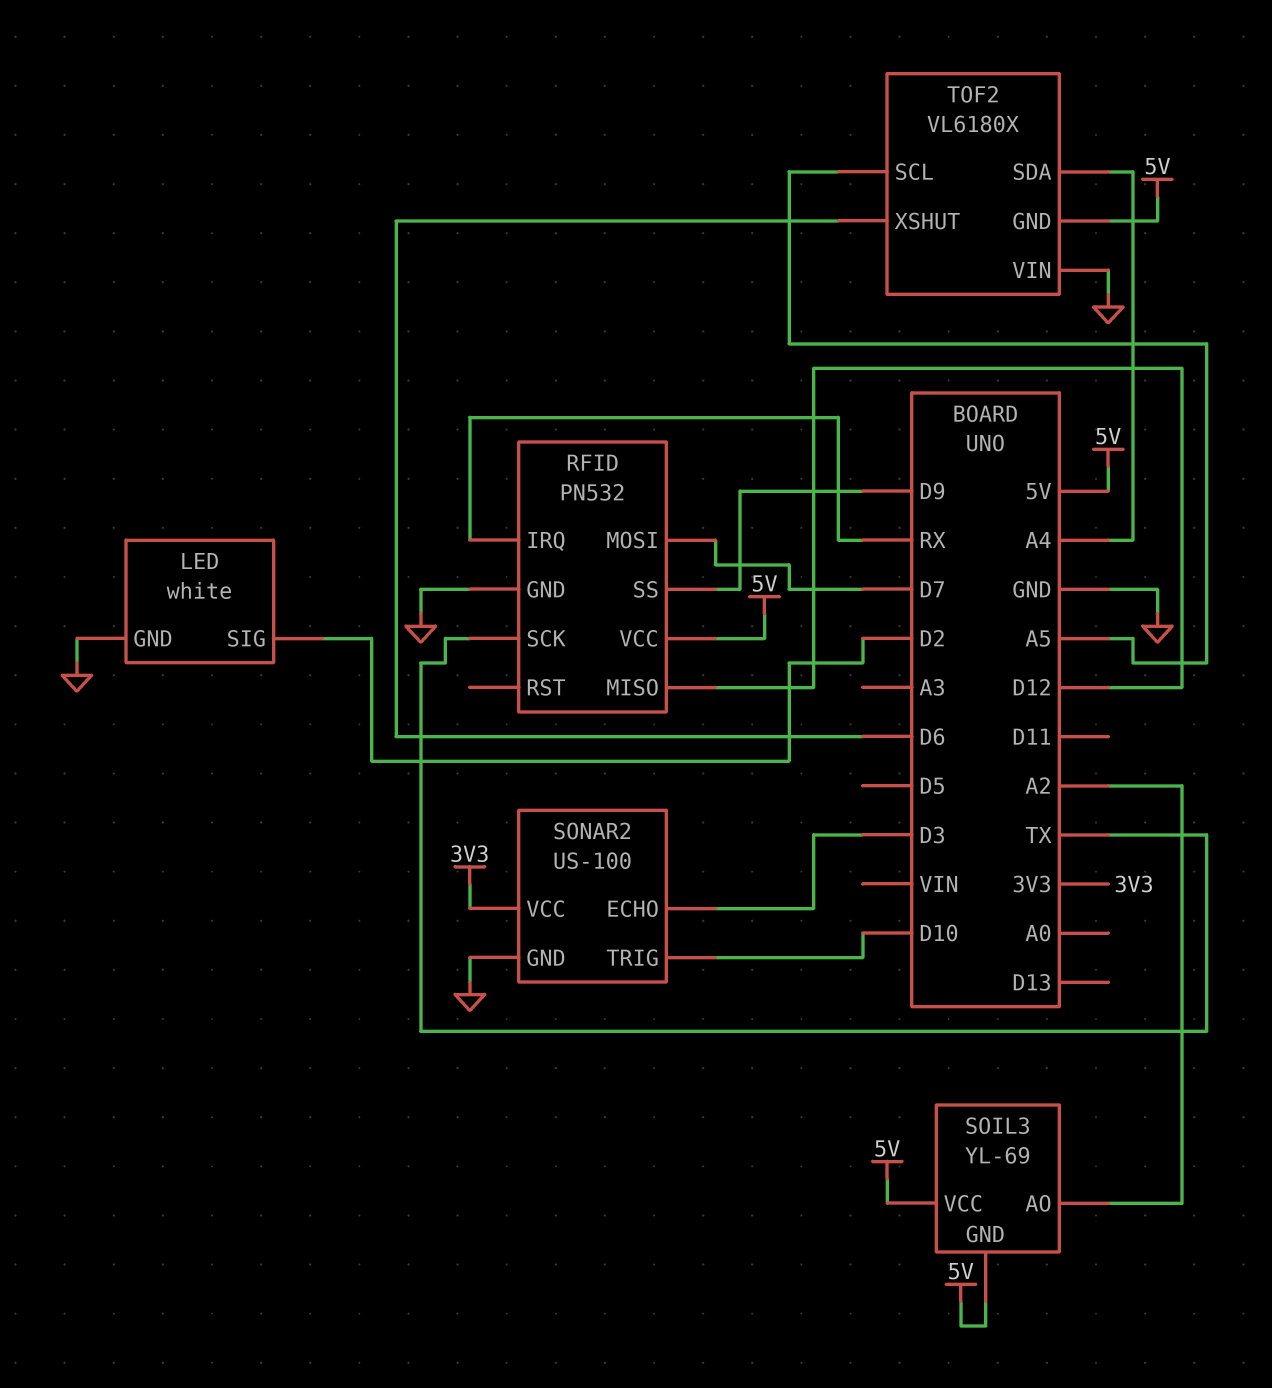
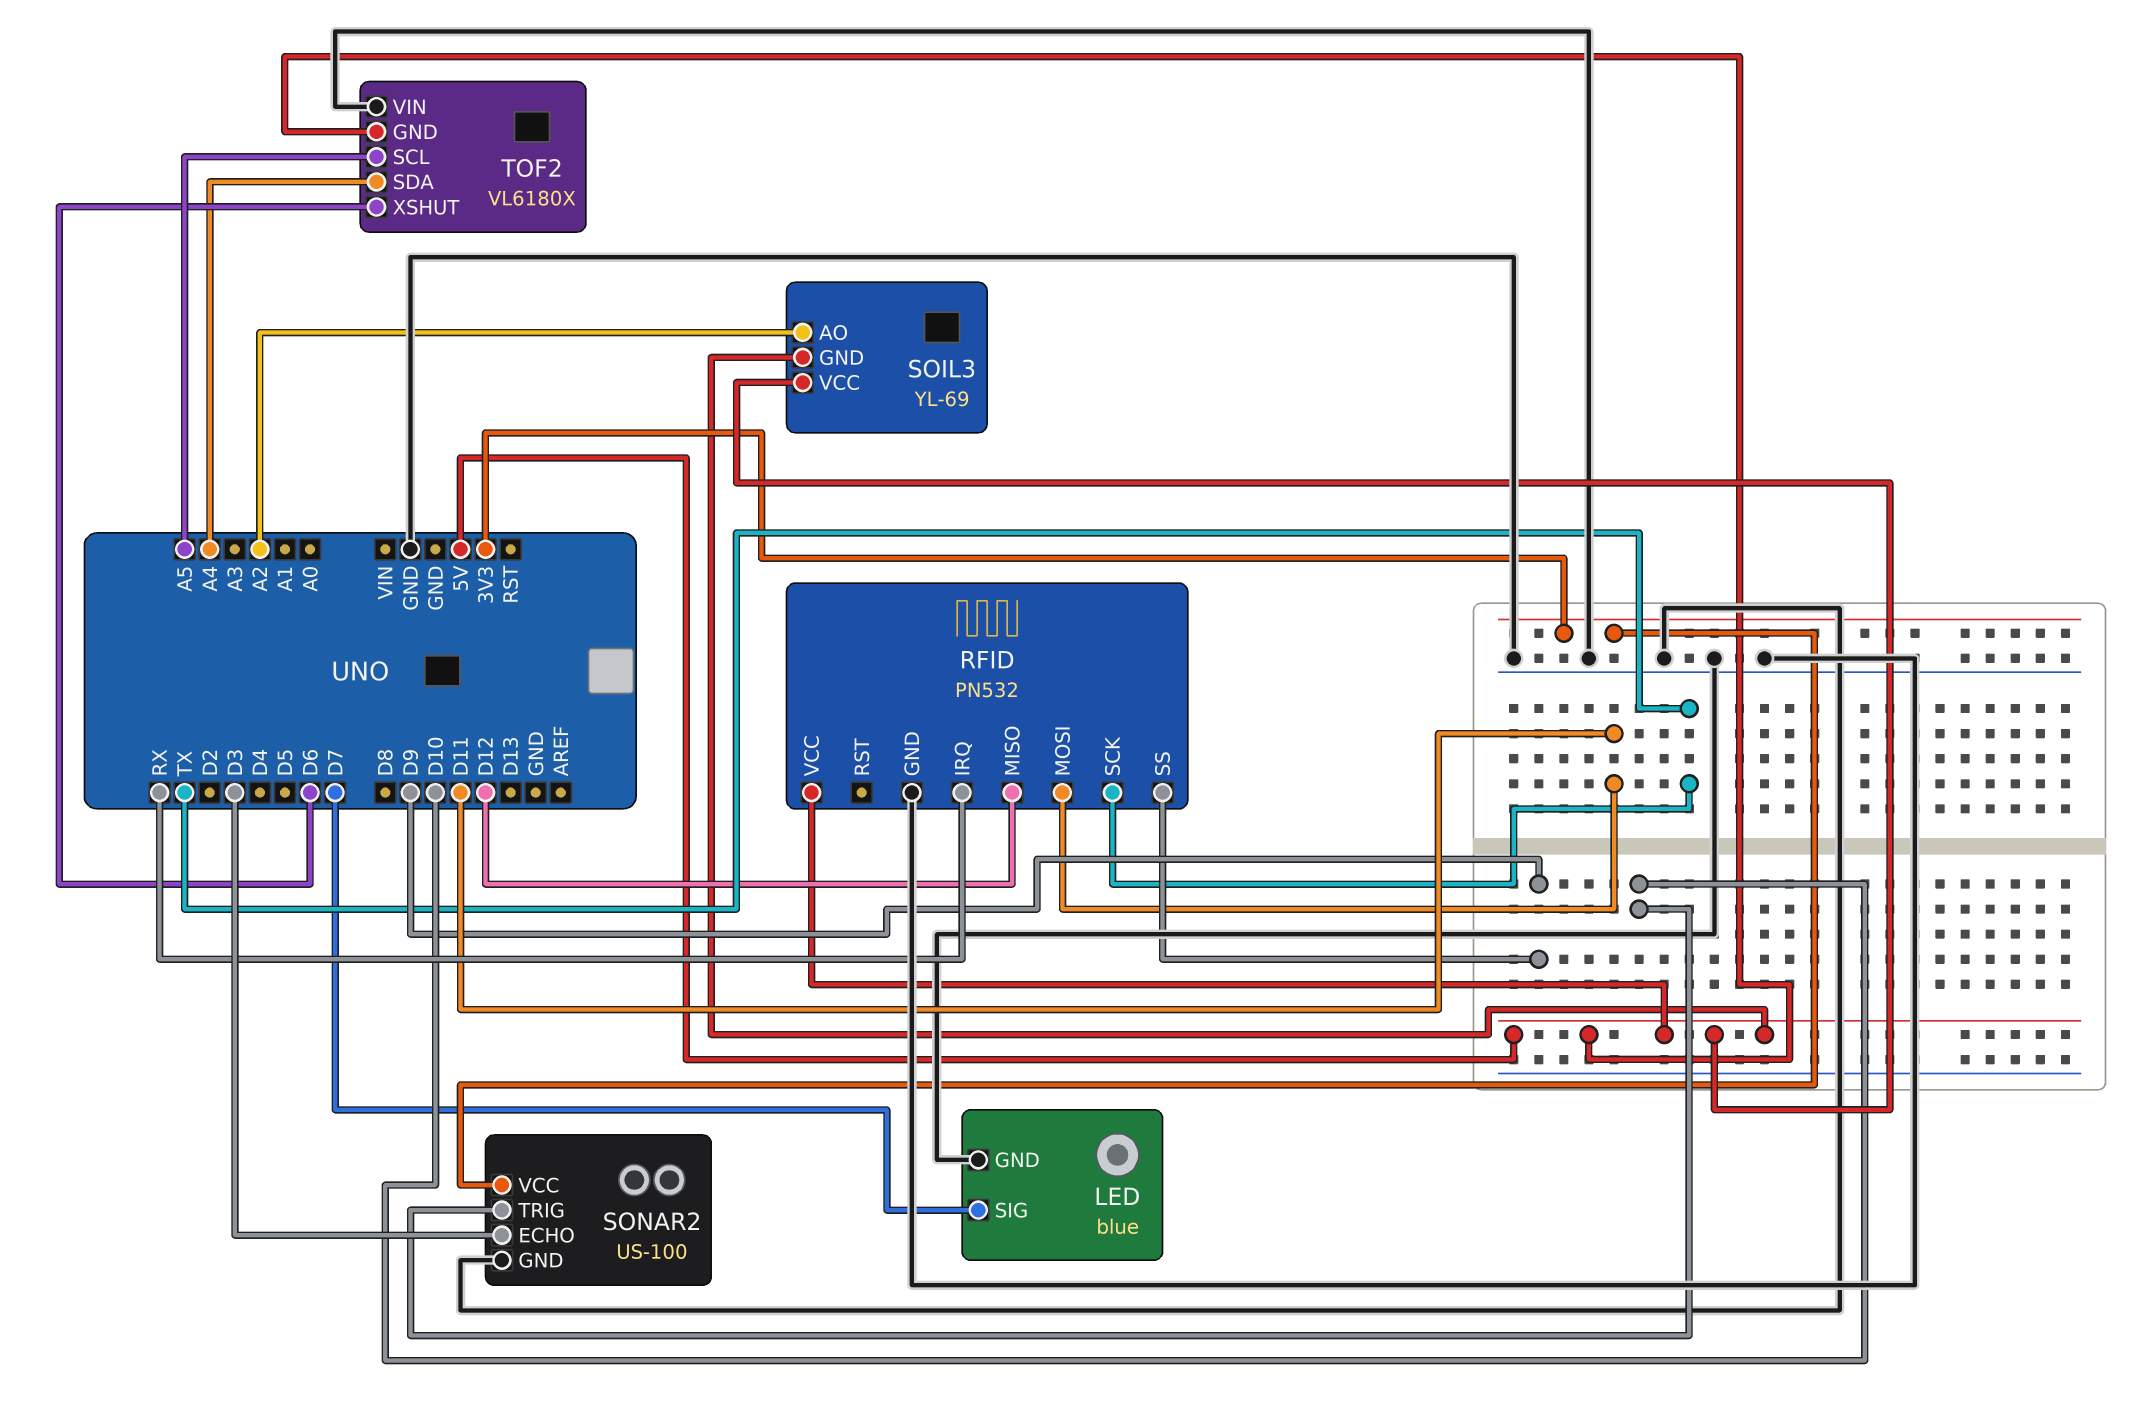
LED: white -> blue
LED pin SIG: D2 -> D7
RFID pin MOSI: D7 -> D11

